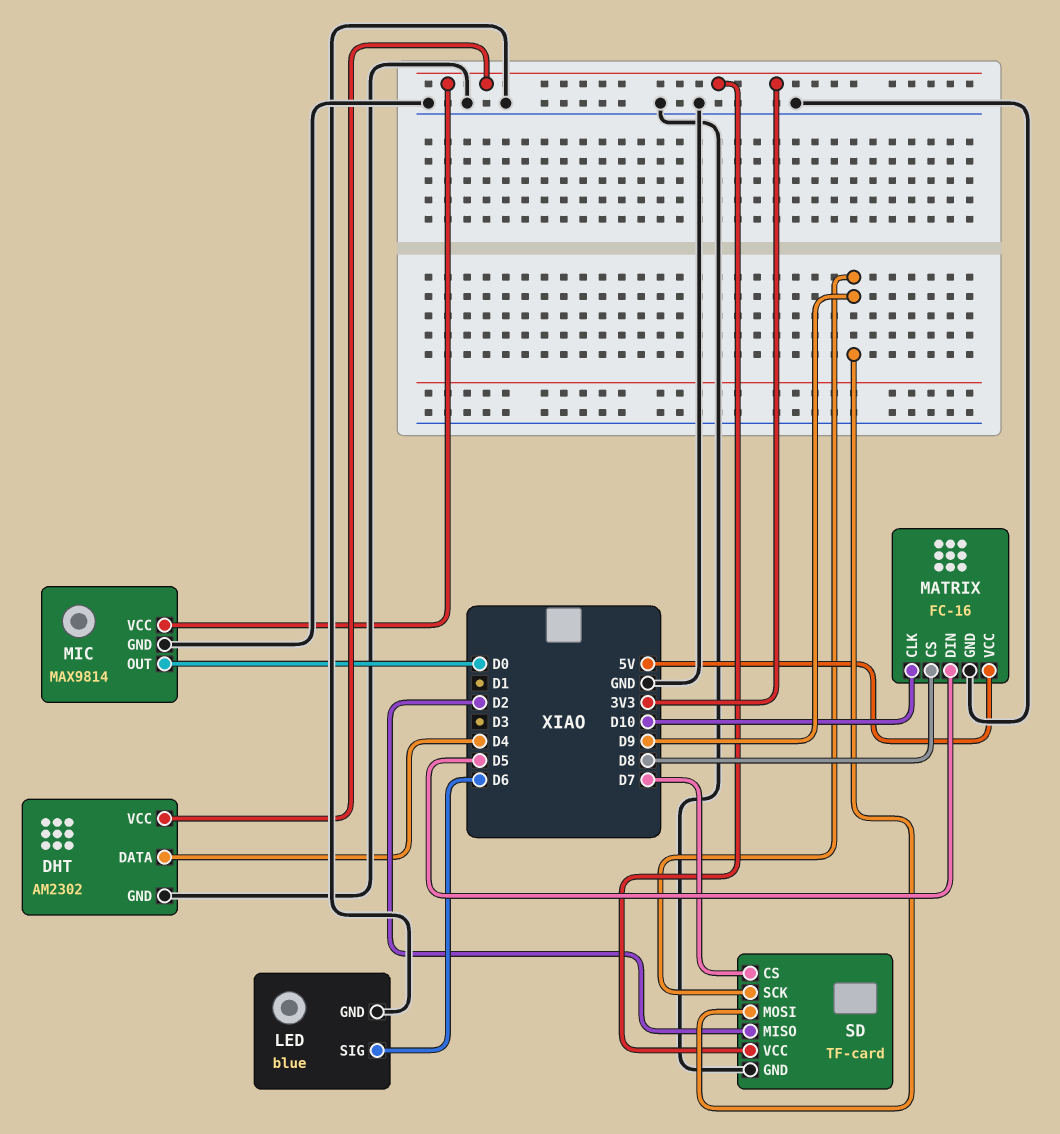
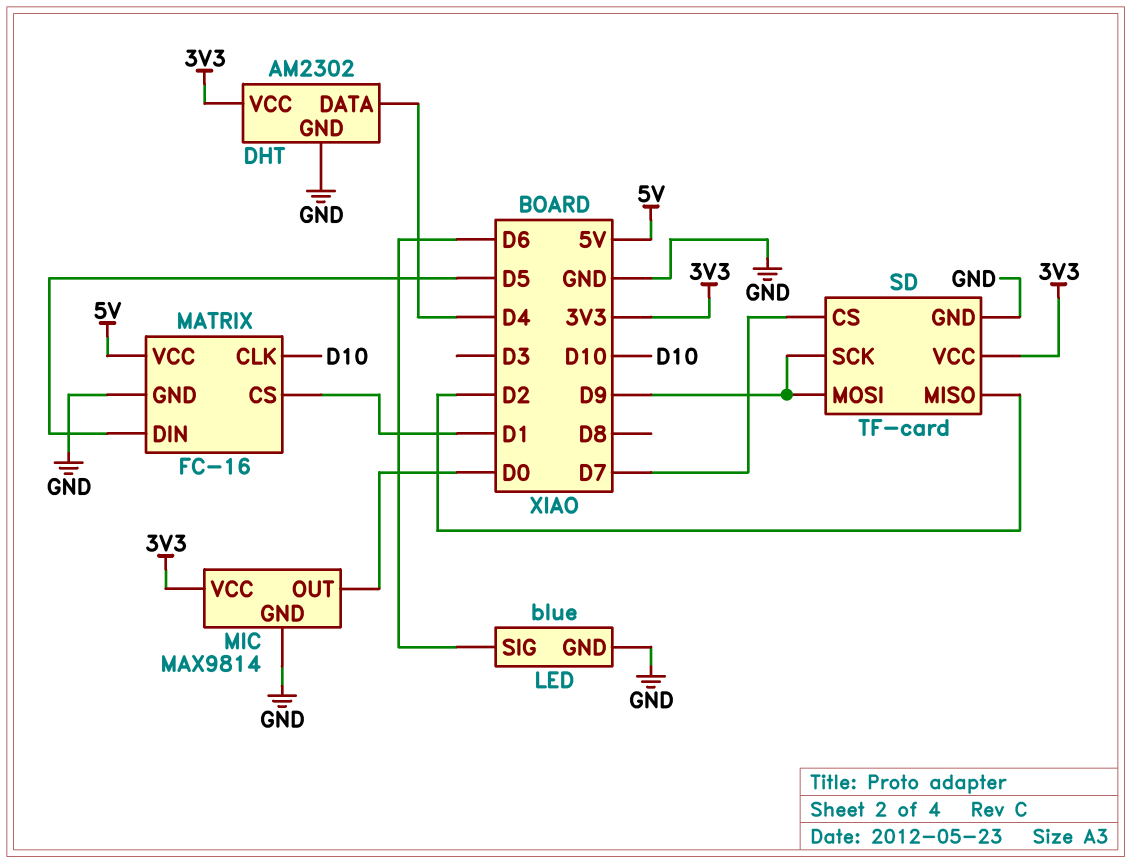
MATRIX pin CS: D8 -> D1

